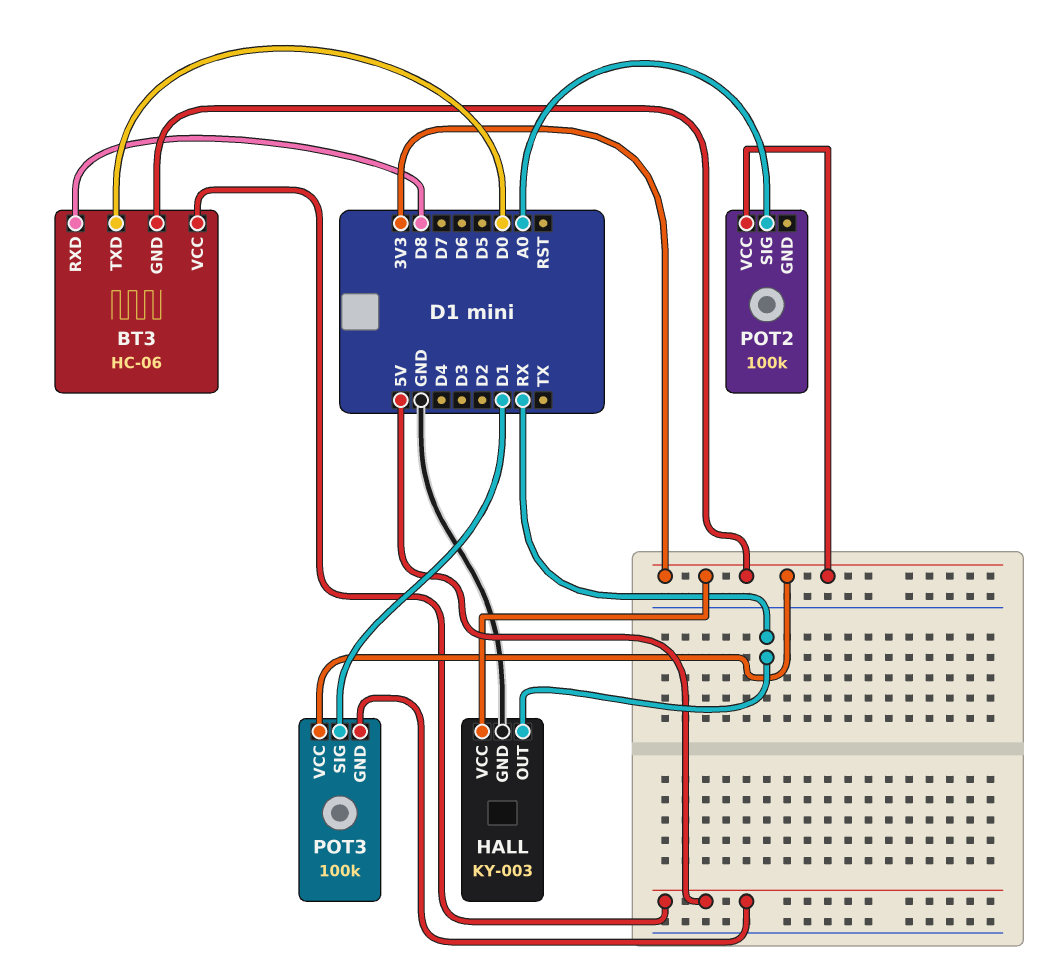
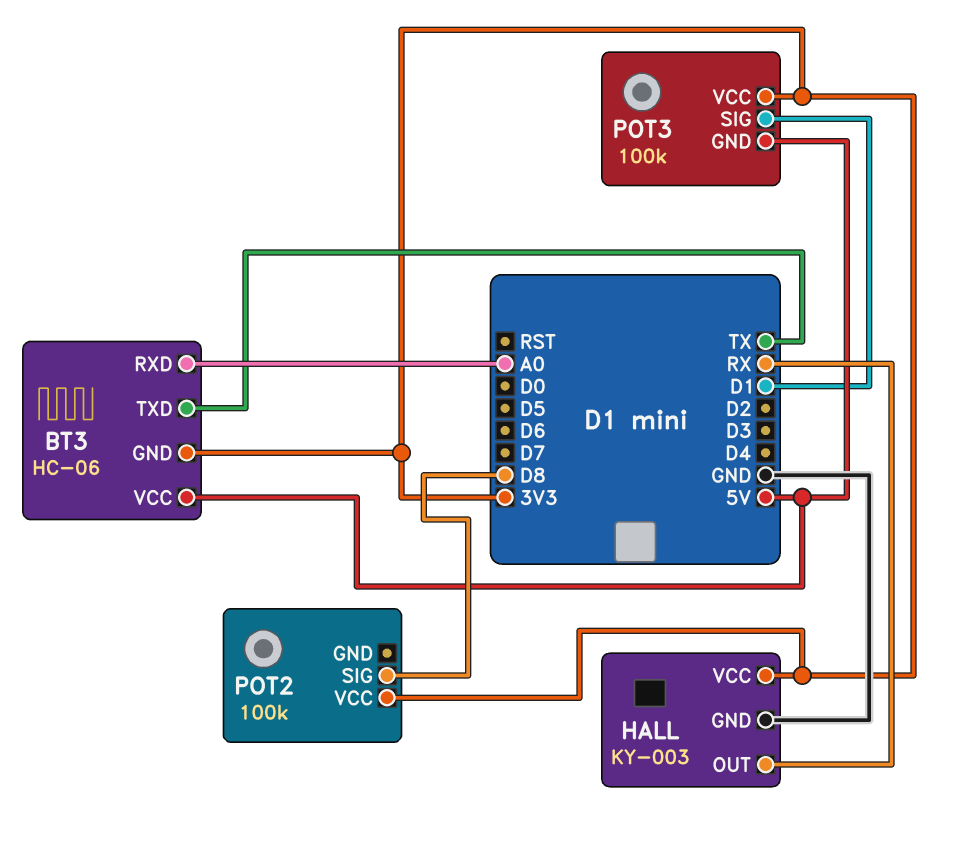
BT3 pin RXD: D8 -> A0
BT3 pin TXD: D0 -> TX
POT2 pin SIG: A0 -> D8

